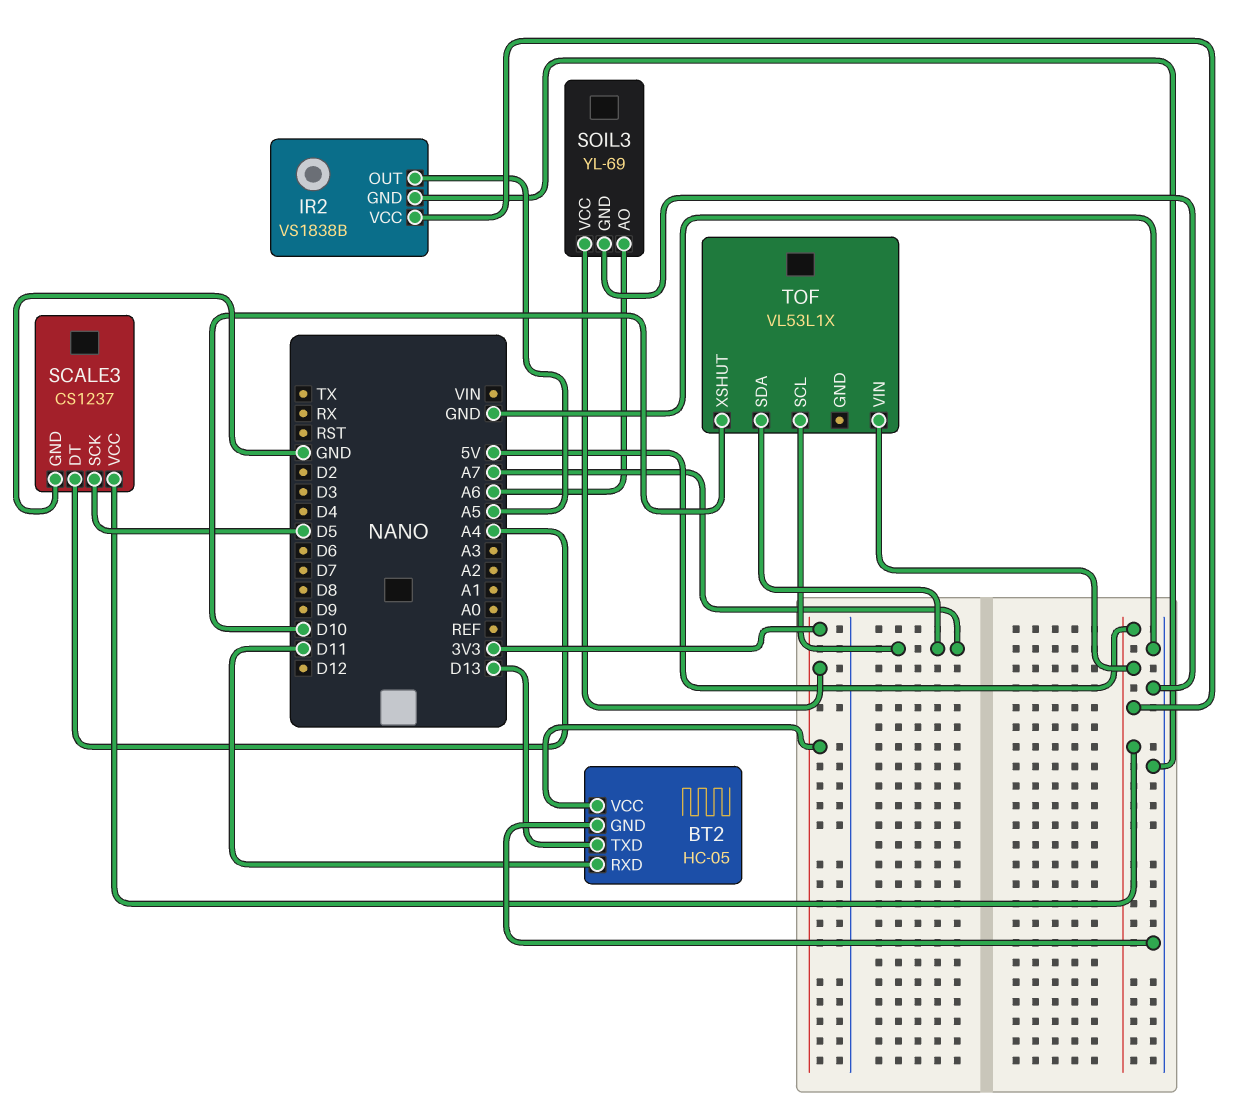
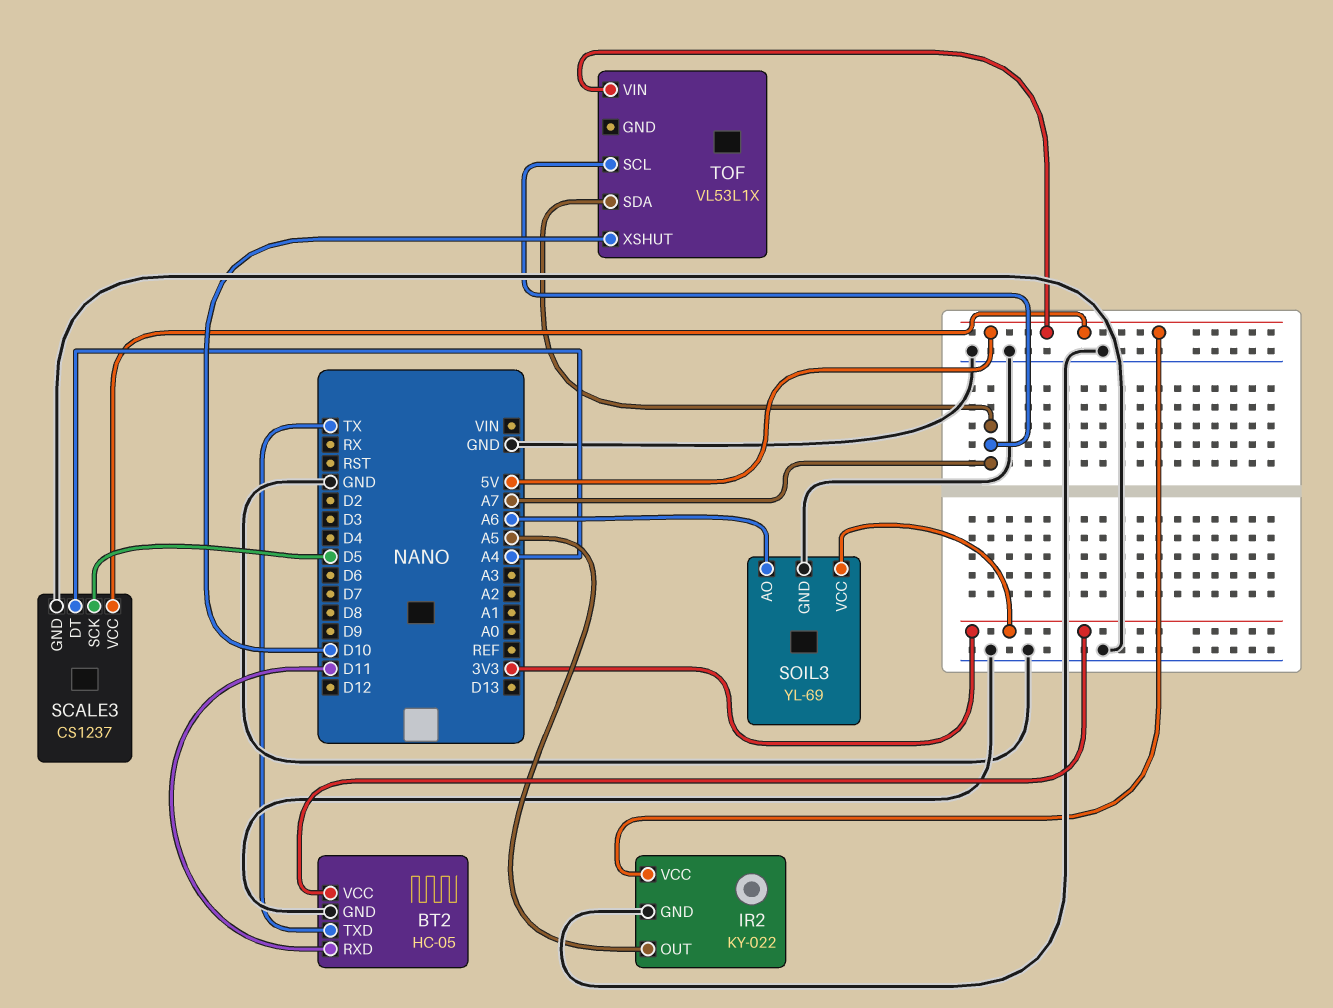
BT2 pin TXD: D13 -> TX
IR2: VS1838B -> KY-022

